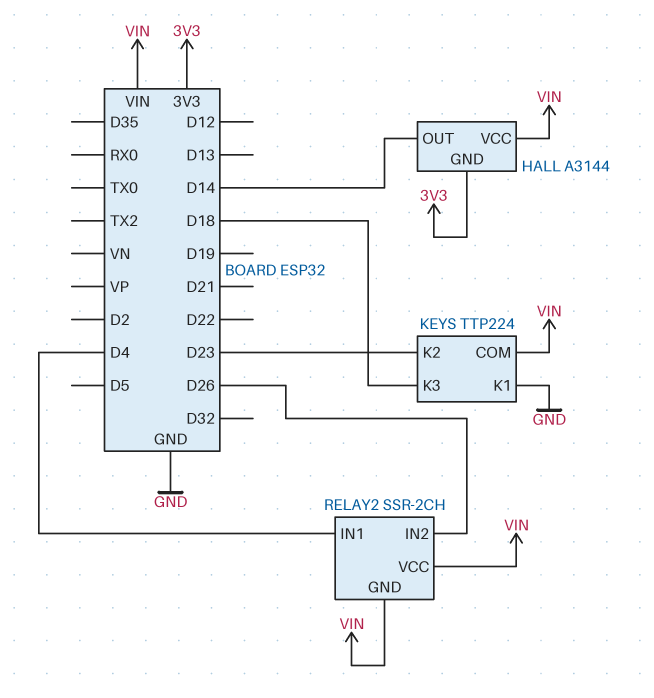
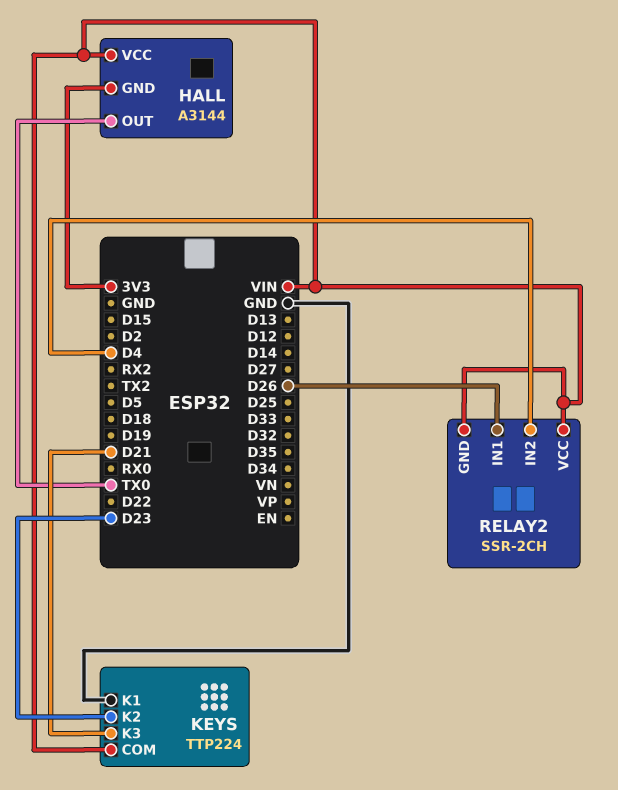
HALL pin OUT: D14 -> TX0
KEYS pin K3: D18 -> D21
RELAY2 pin IN1: D4 -> D26
RELAY2 pin IN2: D26 -> D4

